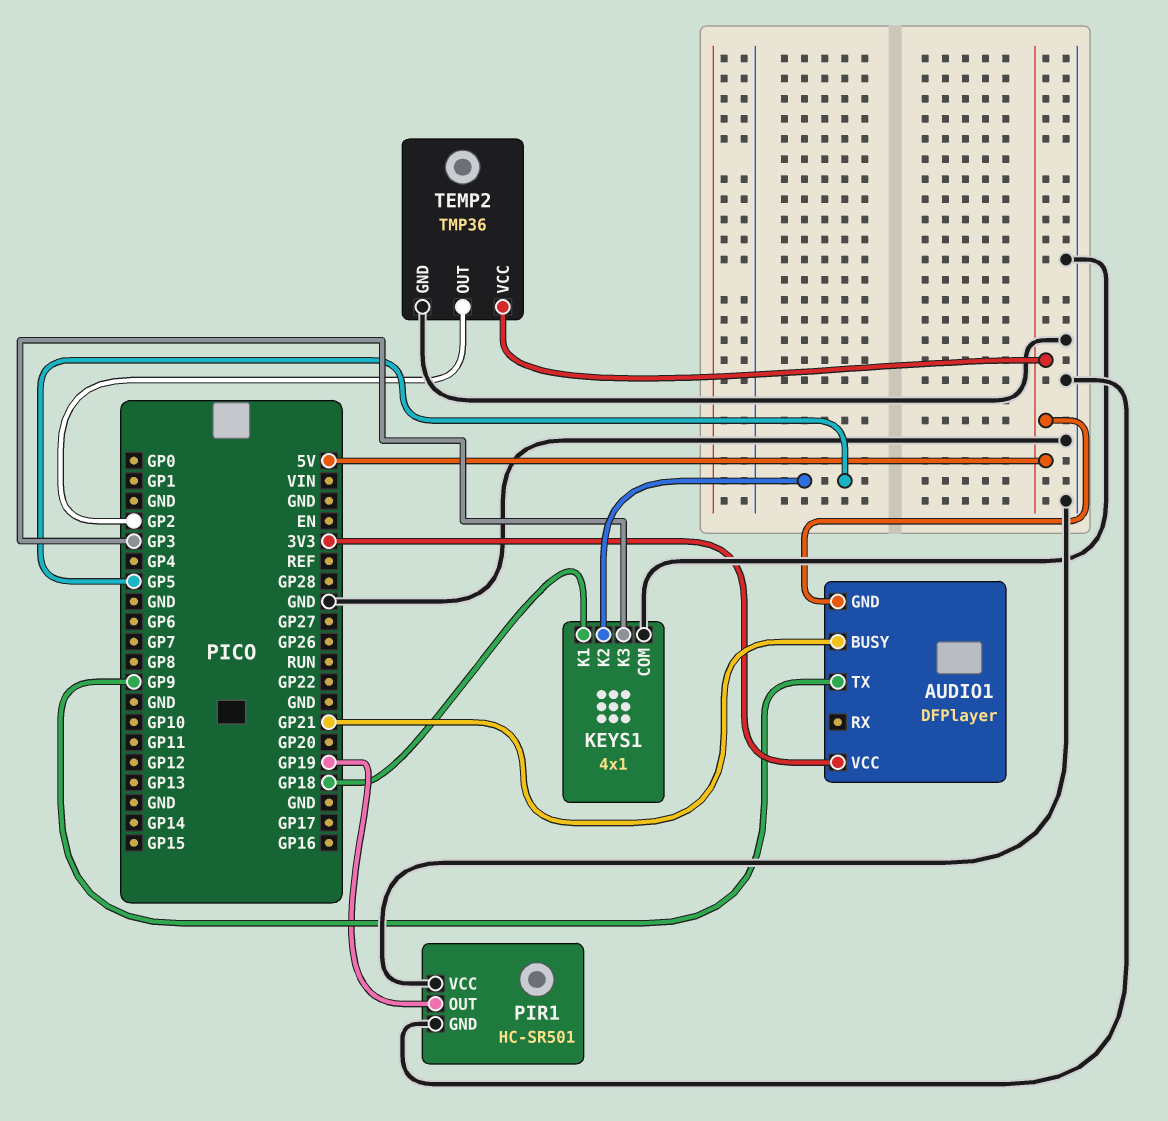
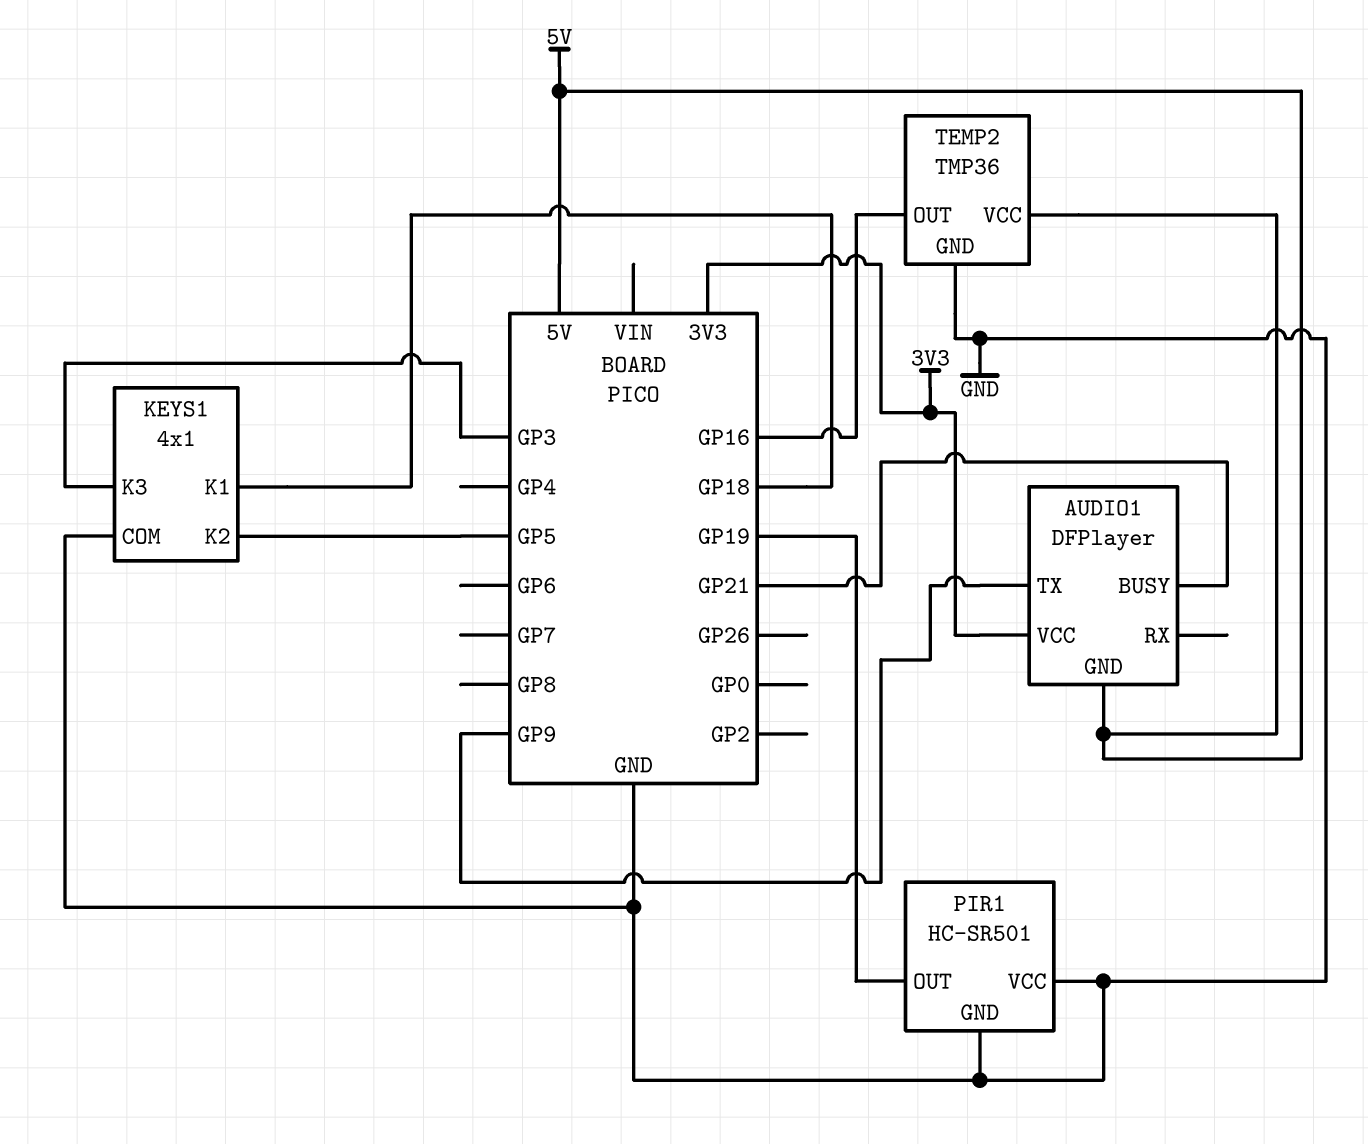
TEMP2 pin OUT: GP2 -> GP16

